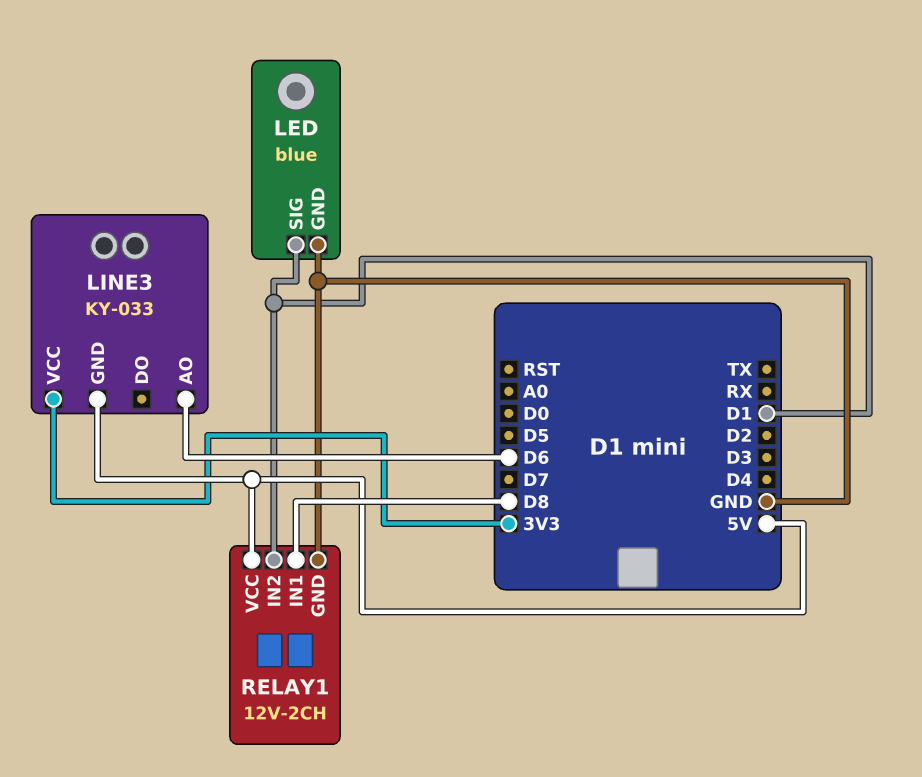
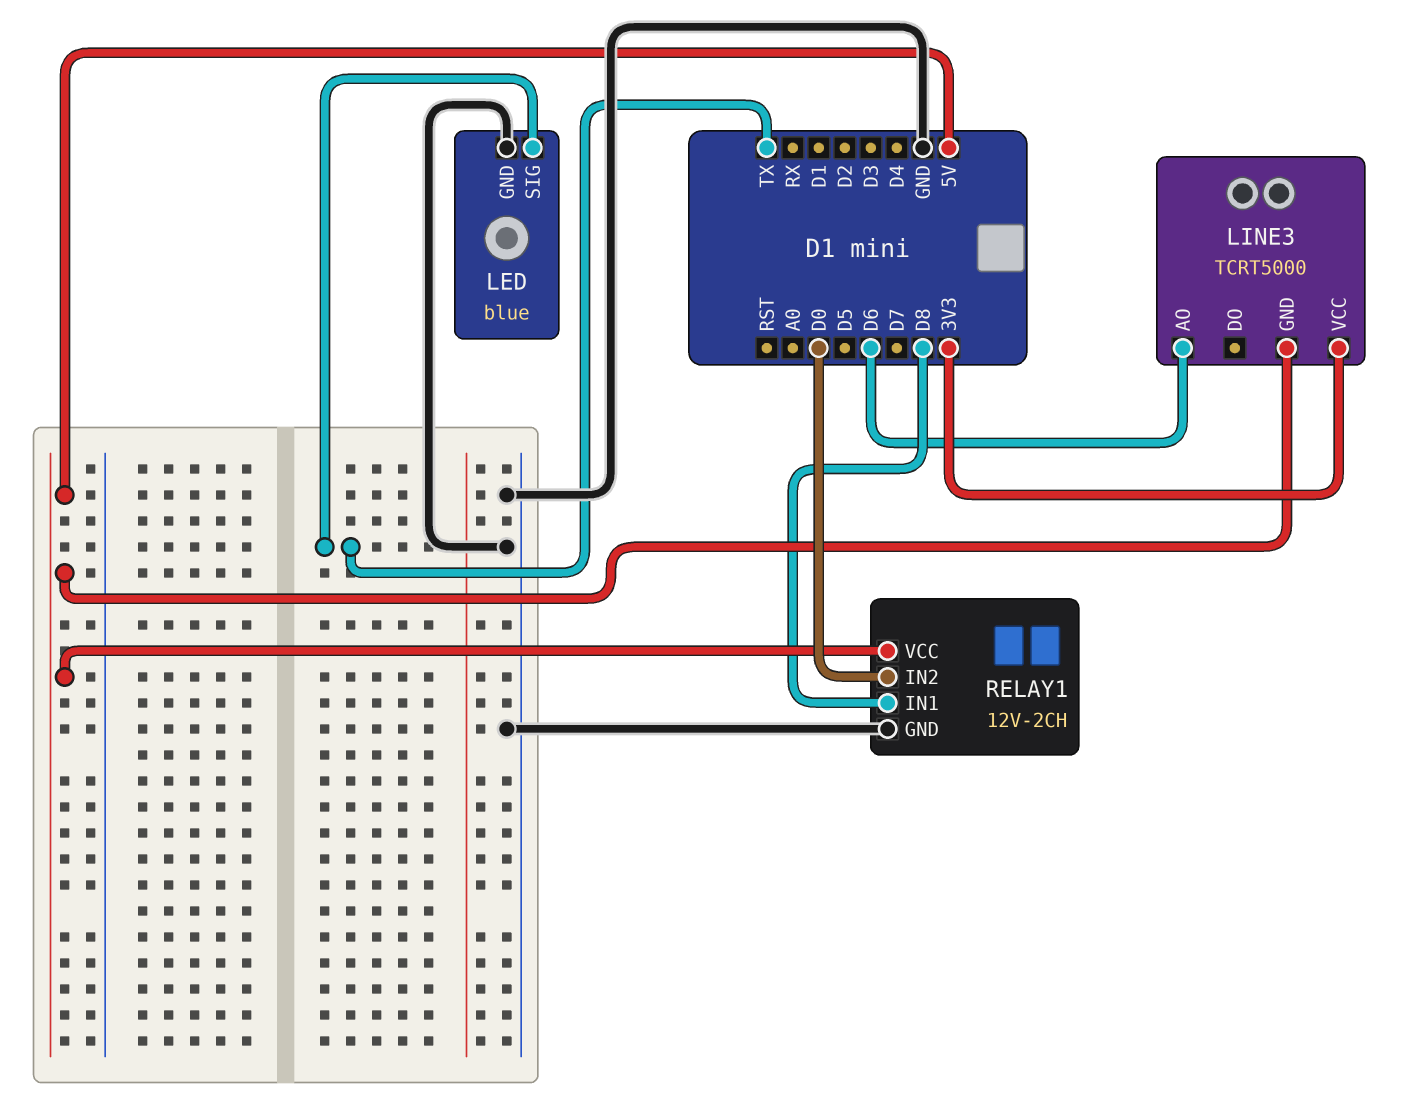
LED pin SIG: D1 -> TX
LINE3: KY-033 -> TCRT5000
RELAY1 pin IN2: D1 -> D0

